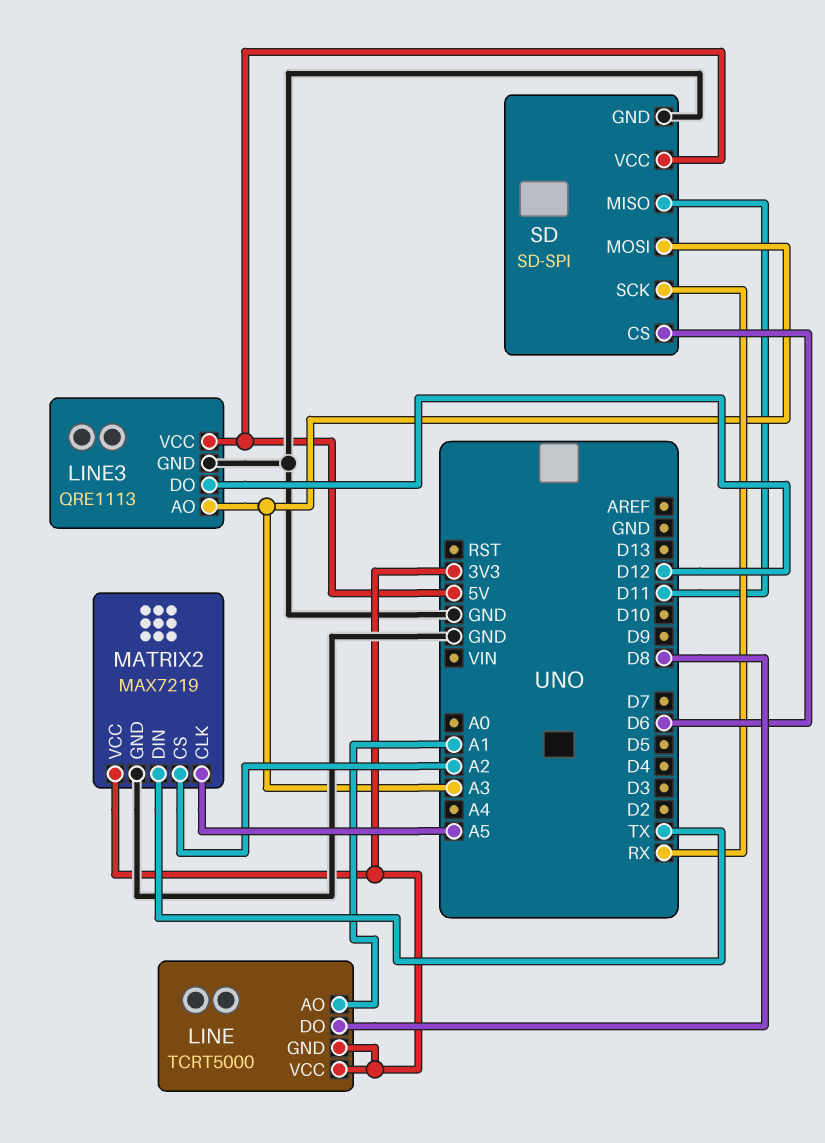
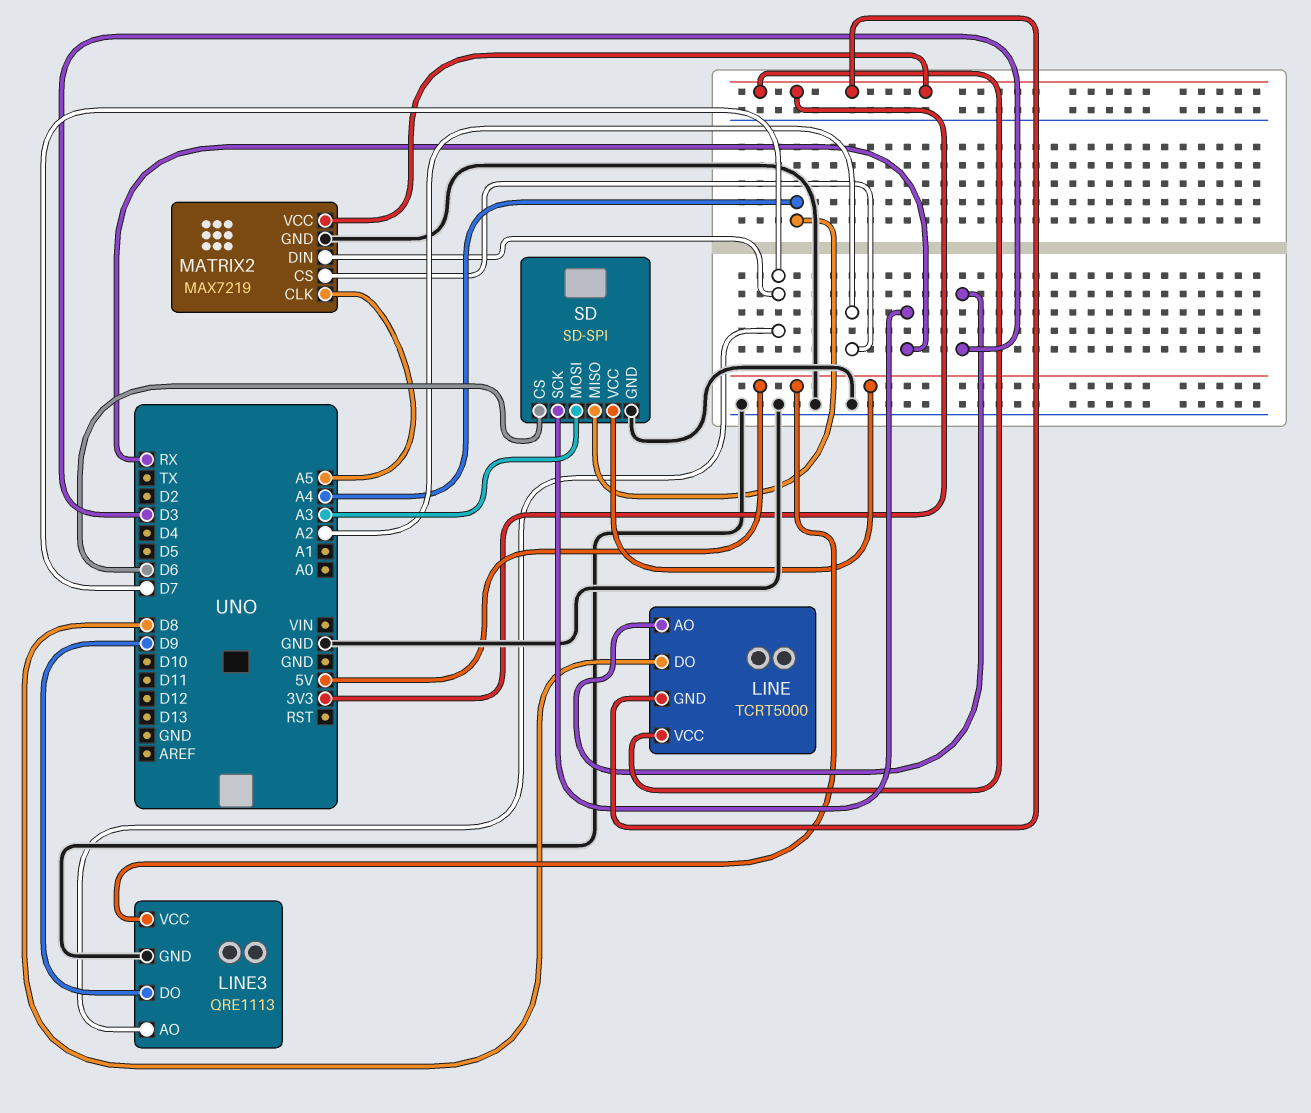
LINE pin AO: A1 -> D3
LINE3 pin AO: A3 -> D7
LINE3 pin DO: D12 -> D9
MATRIX2 pin DIN: TX -> D7
SD pin MISO: D11 -> A4

